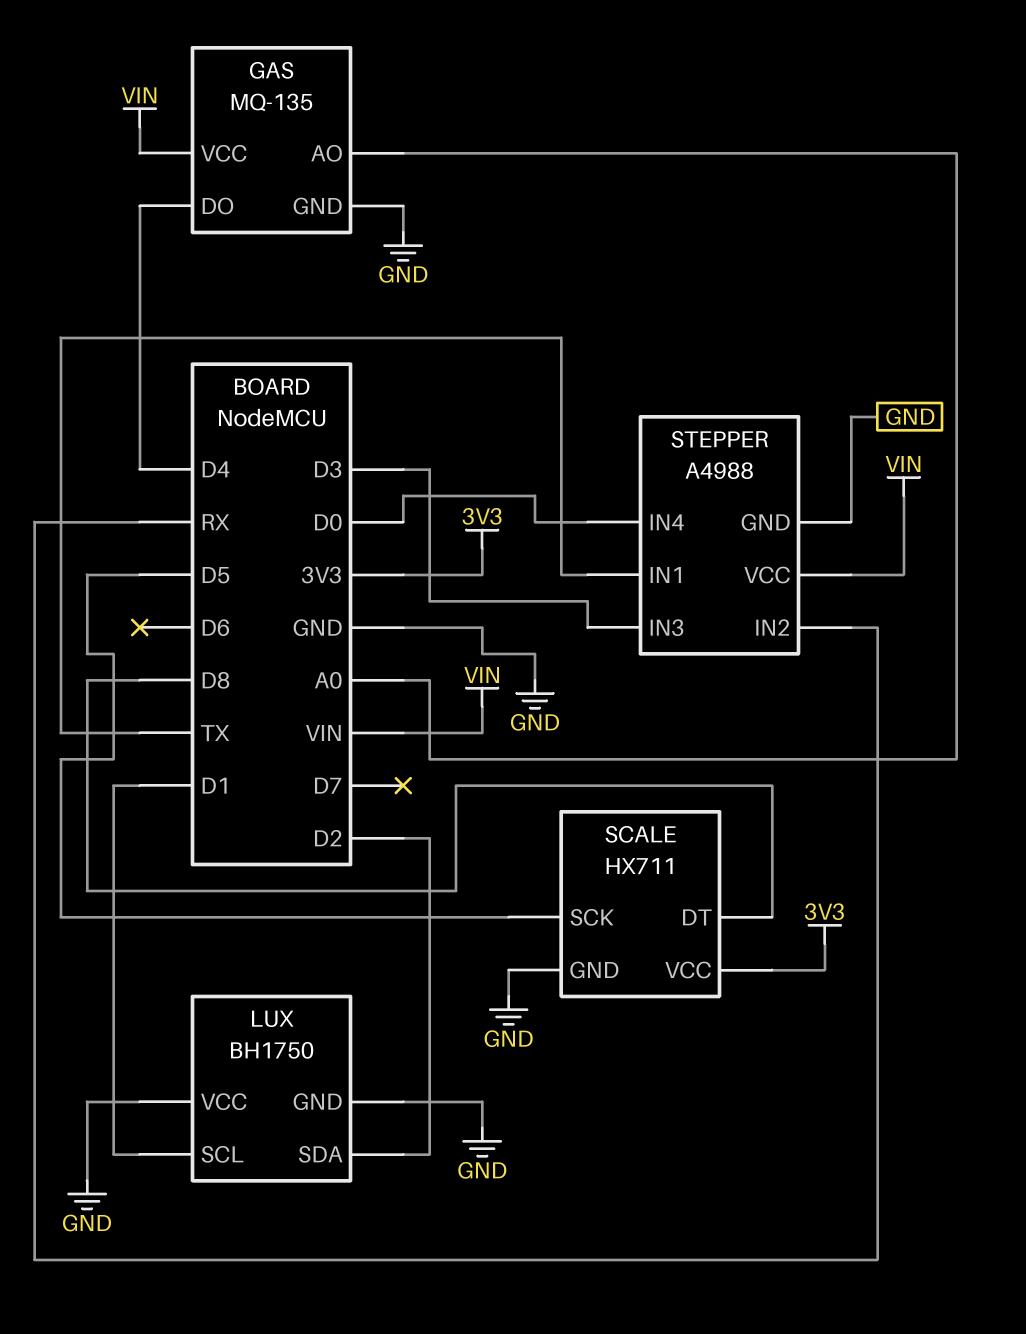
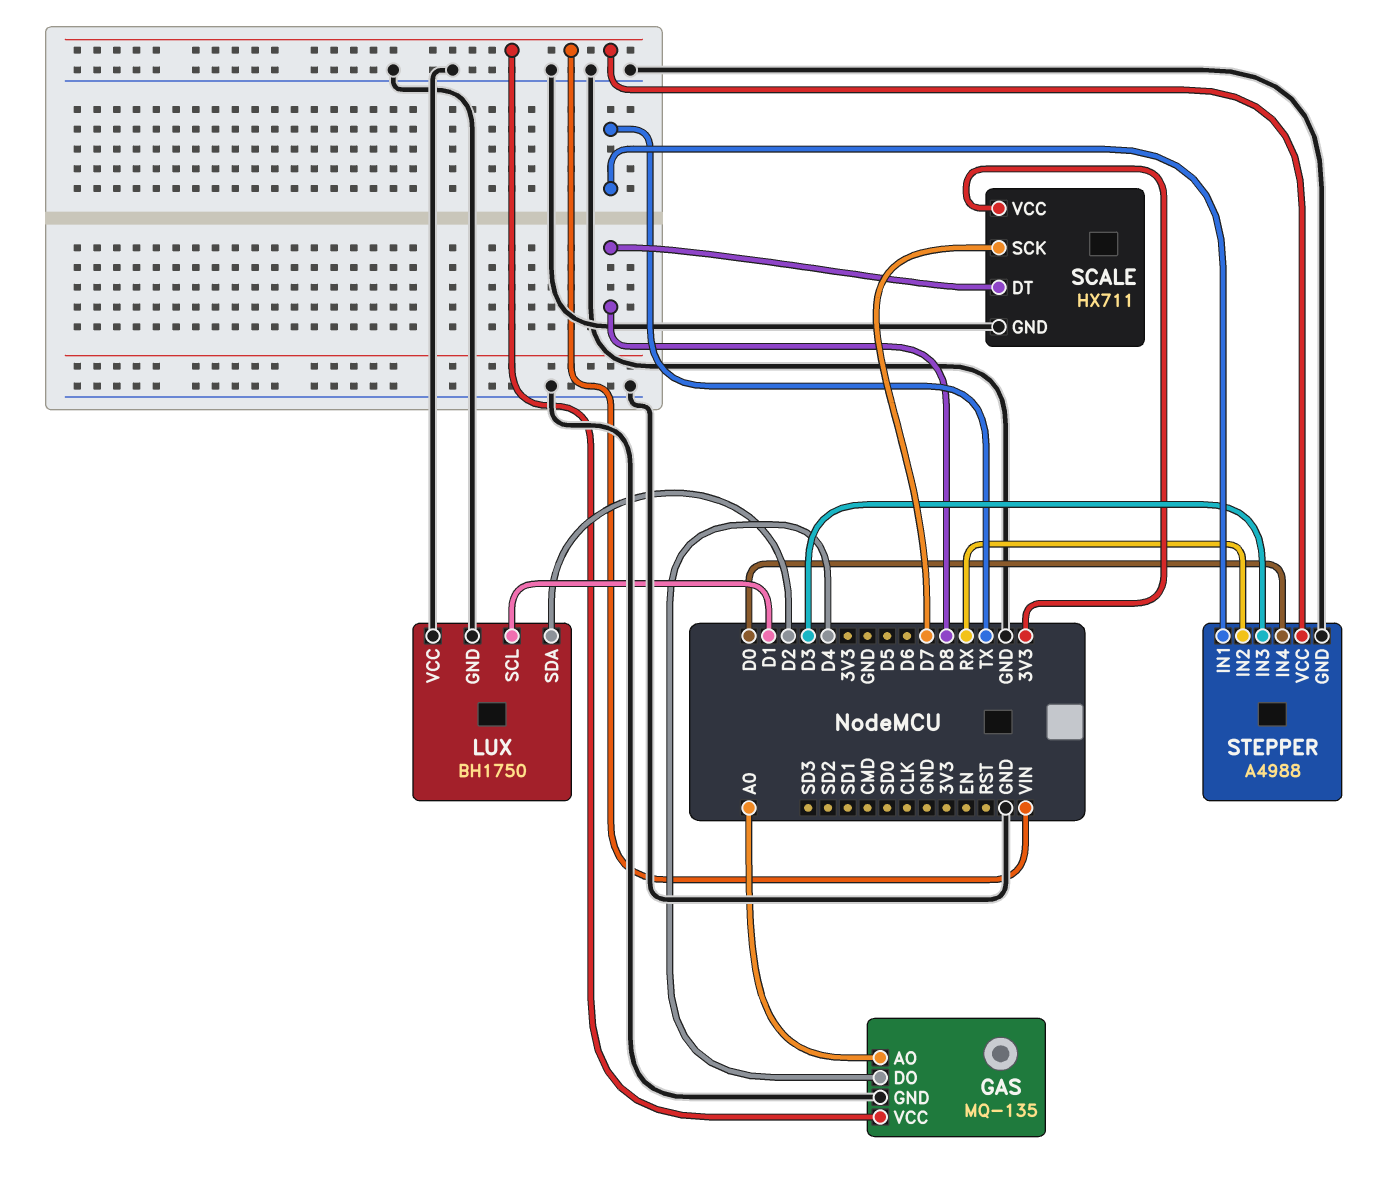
SCALE pin SCK: D5 -> D7

